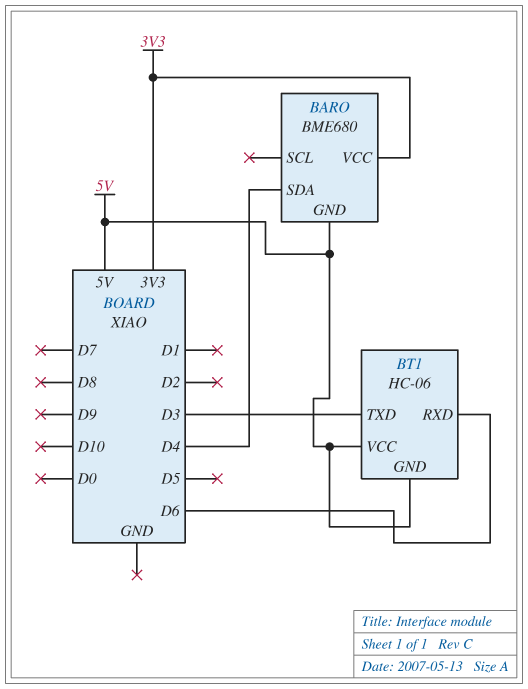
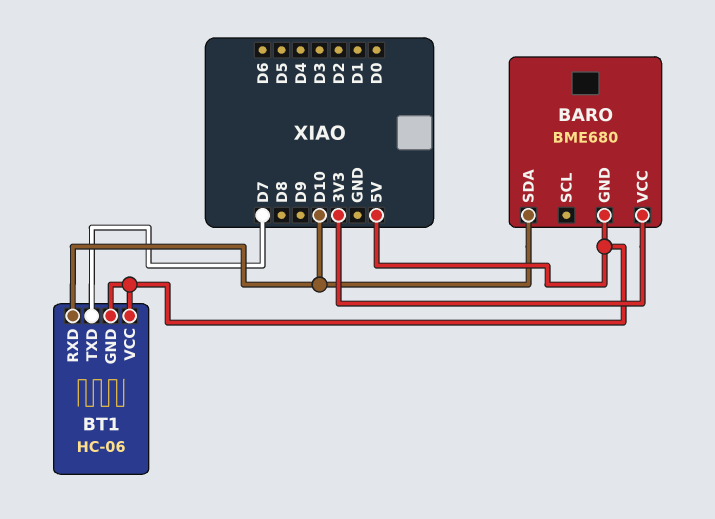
BARO pin SDA: D4 -> D10
BT1 pin RXD: D6 -> D10
BT1 pin TXD: D3 -> D7

